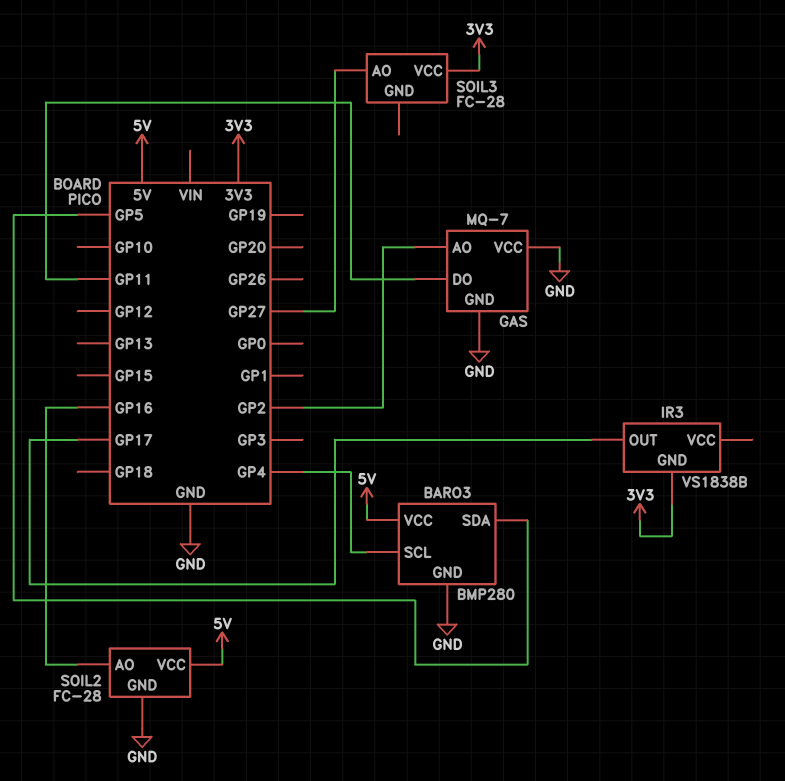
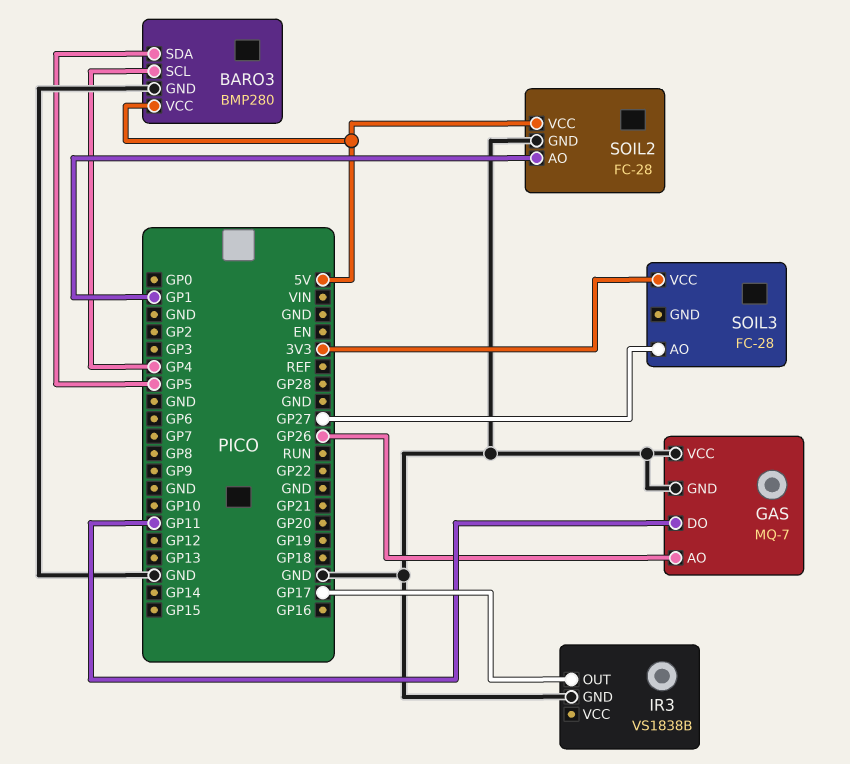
GAS pin AO: GP2 -> GP26
IR3 pin GND: 3V3 -> GND
SOIL2 pin AO: GP16 -> GP1

